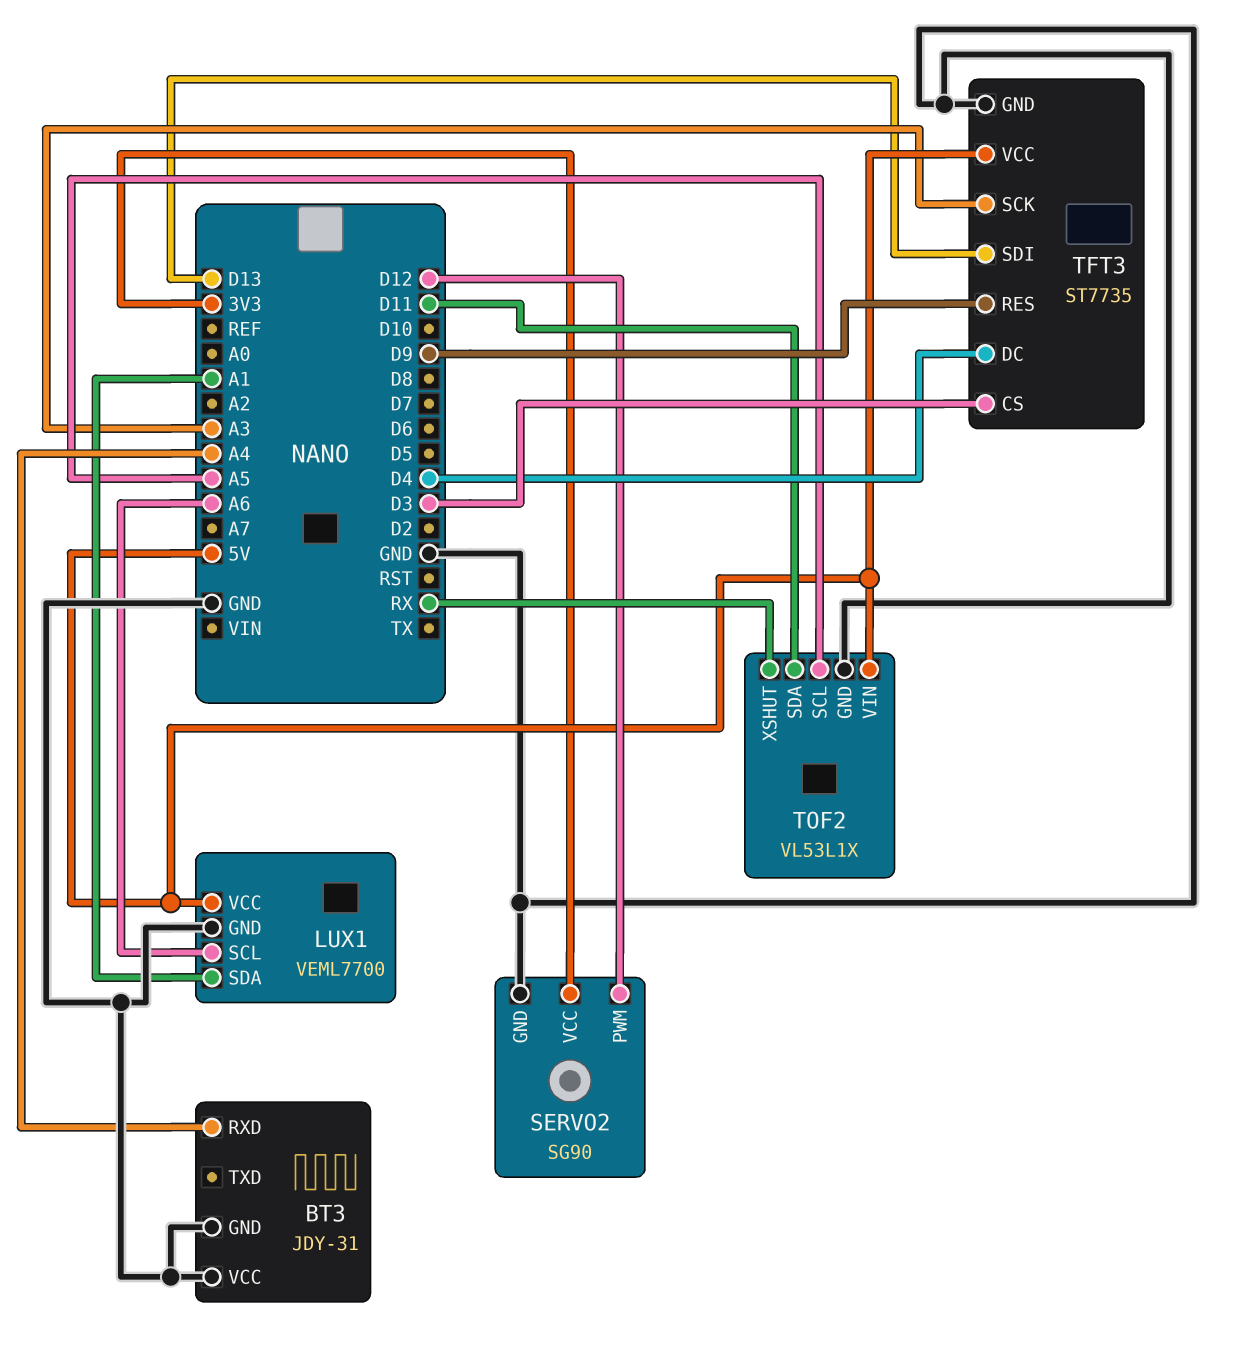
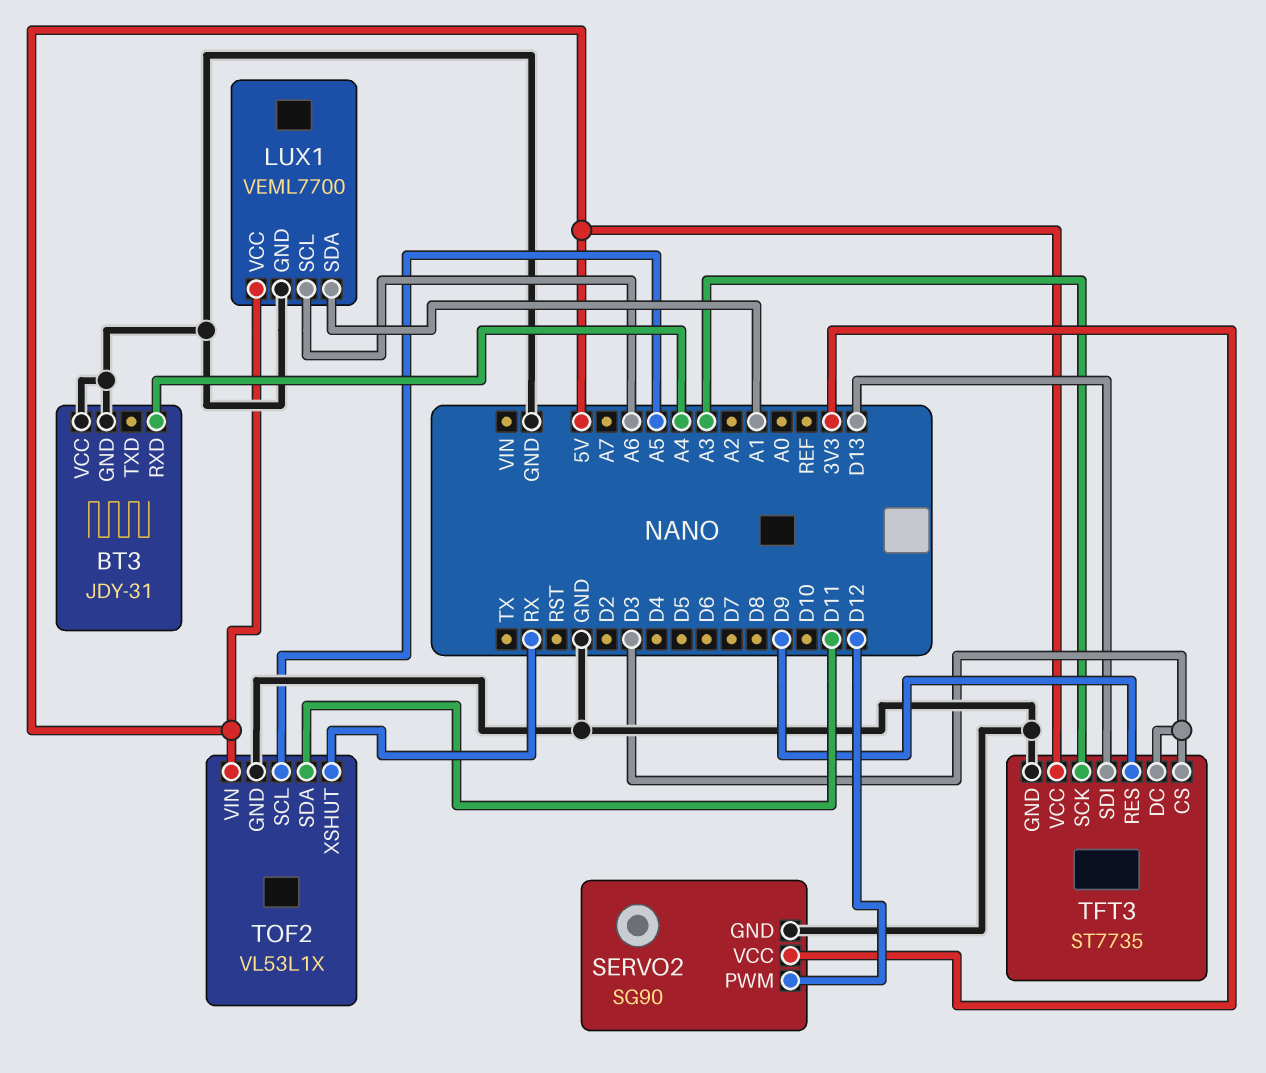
TFT3 pin DC: D4 -> D3

